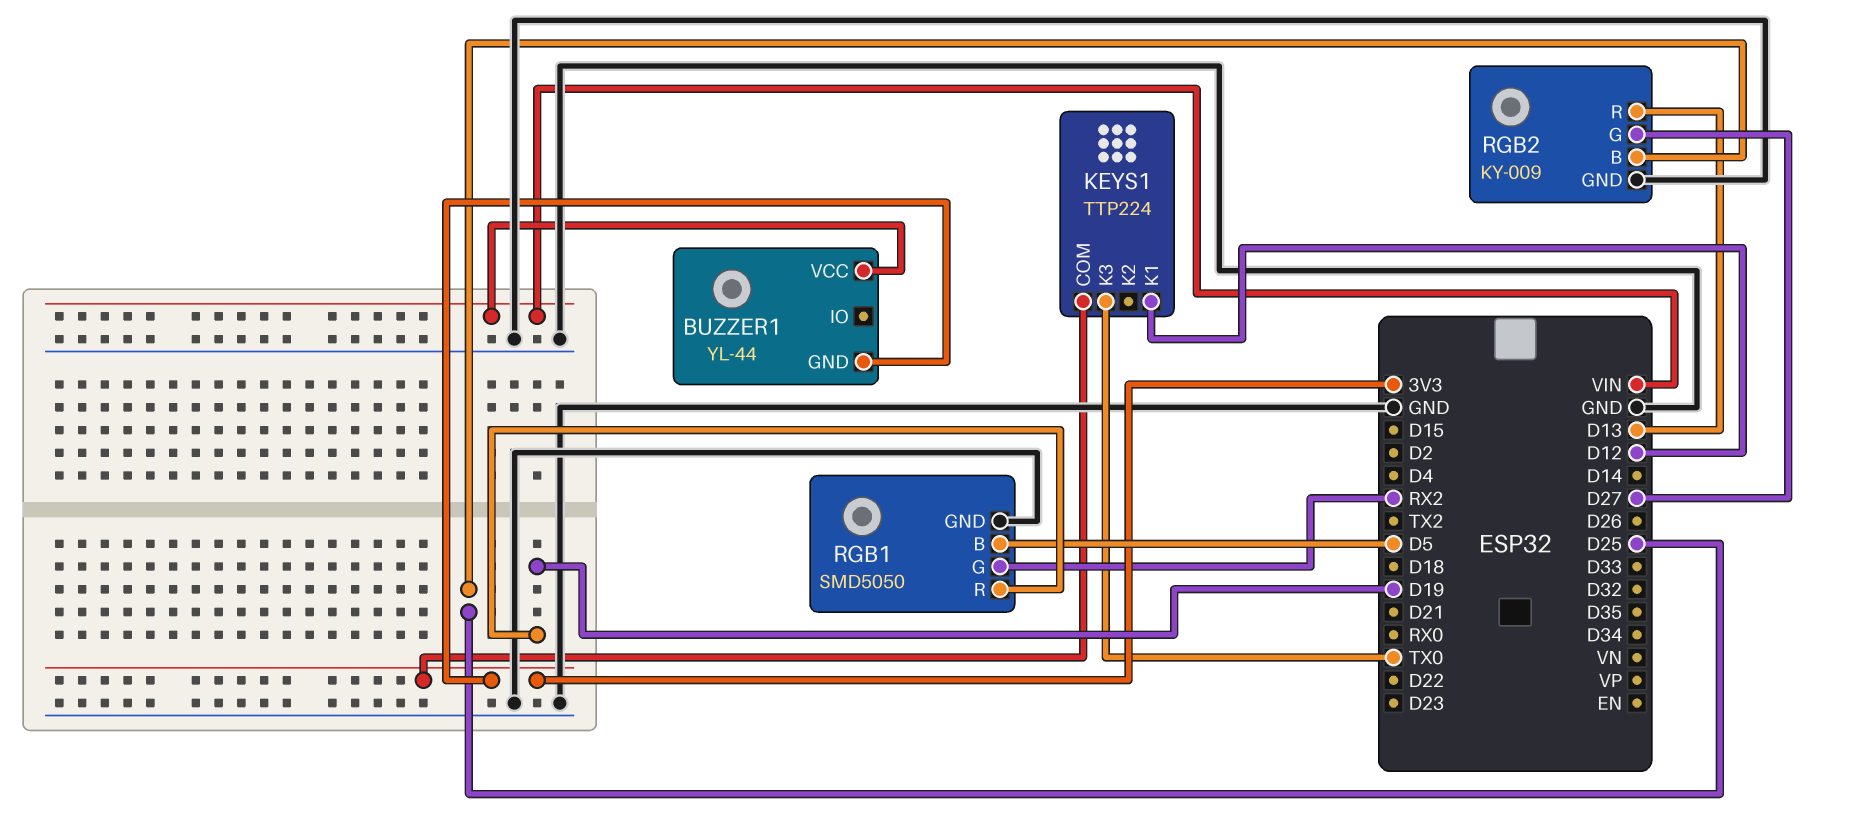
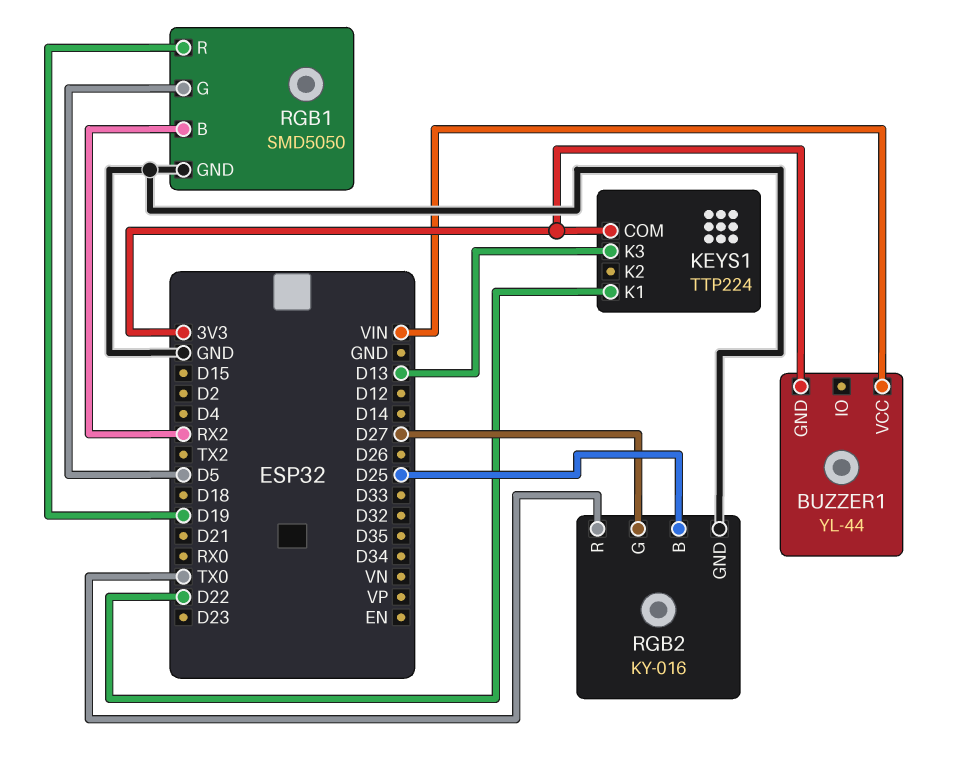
KEYS1 pin K1: D12 -> D22
KEYS1 pin K3: TX0 -> D13
RGB1 pin B: D5 -> RX2
RGB1 pin G: RX2 -> D5
RGB2: KY-009 -> KY-016
RGB2 pin R: D13 -> TX0

